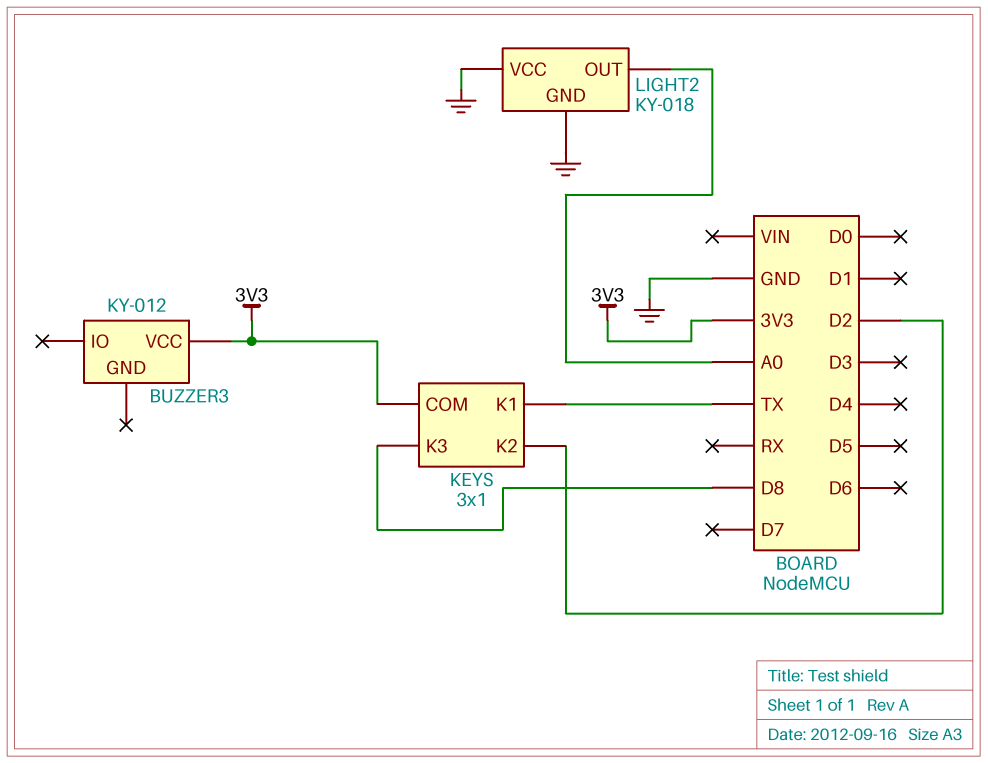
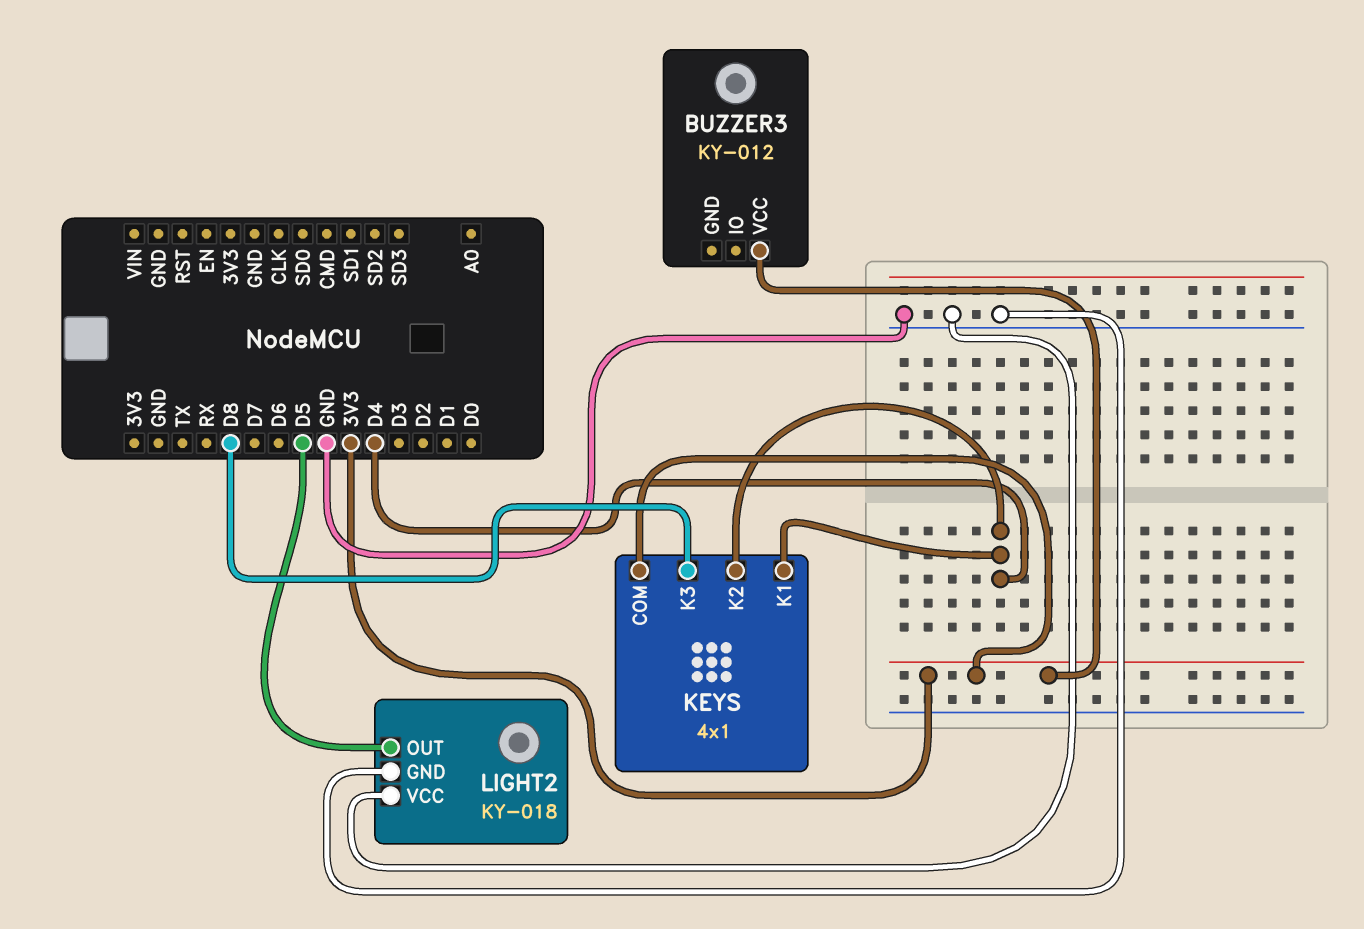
KEYS: 3x1 -> 4x1
KEYS pin K1: TX -> D4
KEYS pin K2: D2 -> D4
LIGHT2 pin OUT: A0 -> D5

